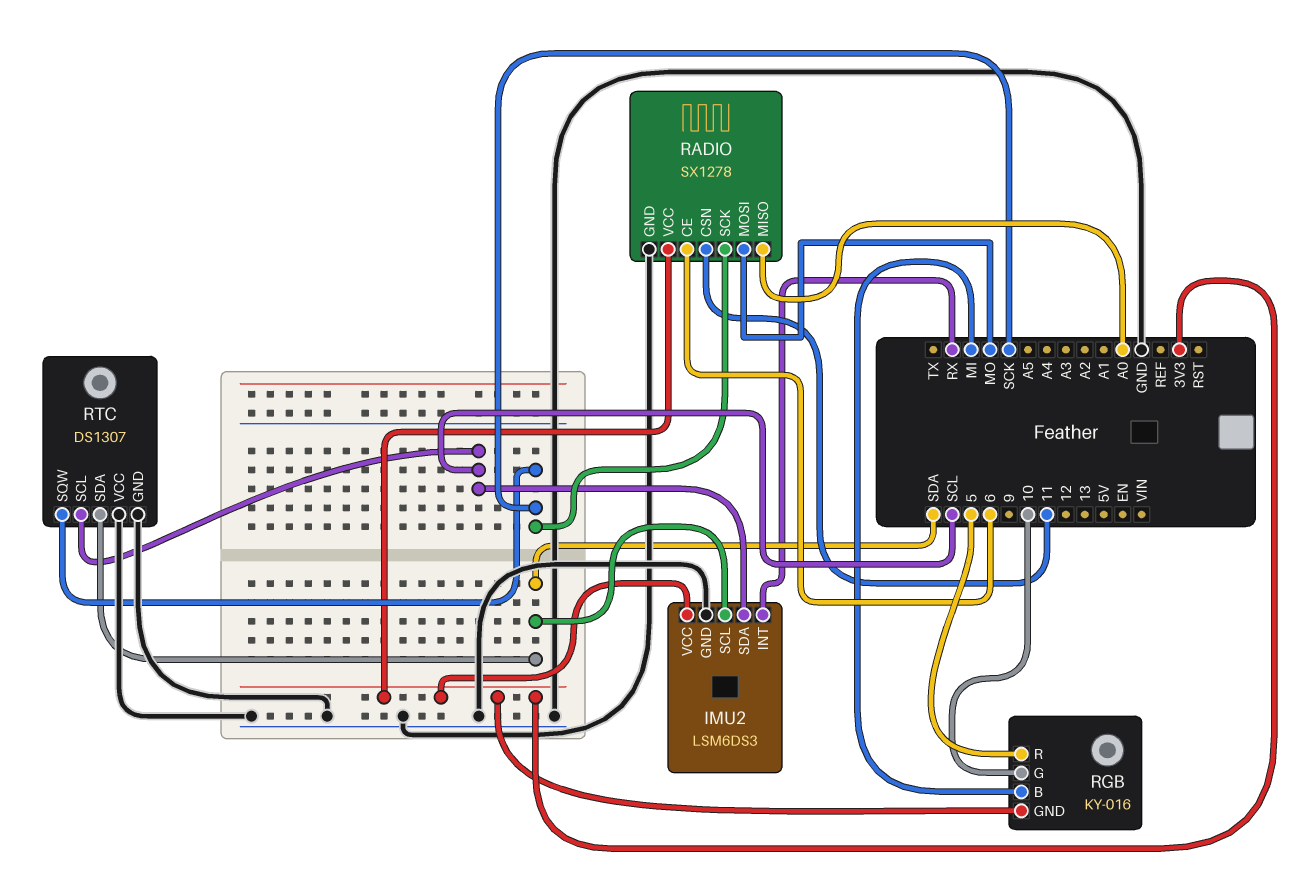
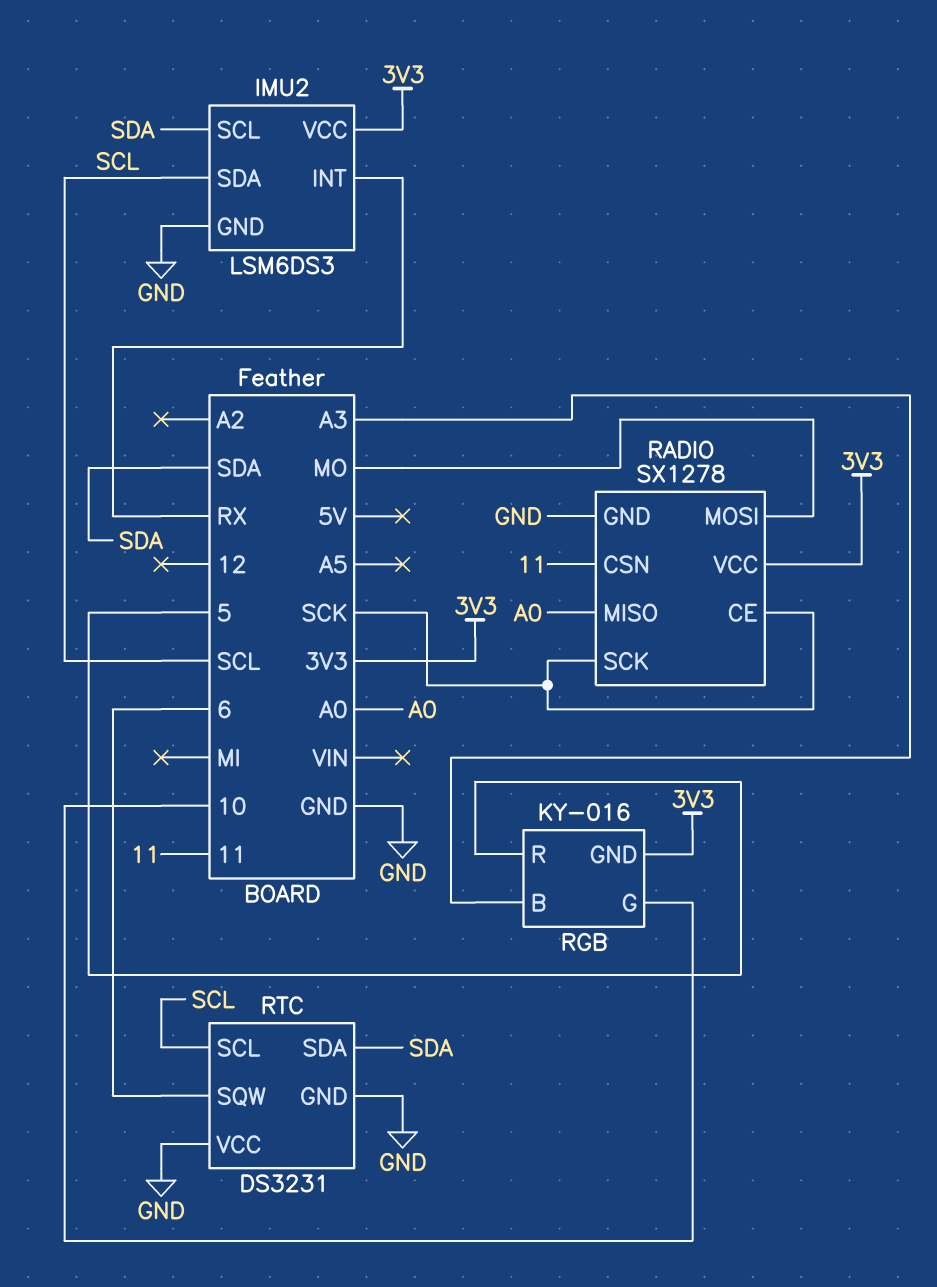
RADIO pin CE: 6 -> SCK
RGB pin B: MI -> A3
RTC: DS1307 -> DS3231
RTC pin SQW: SCK -> 6

